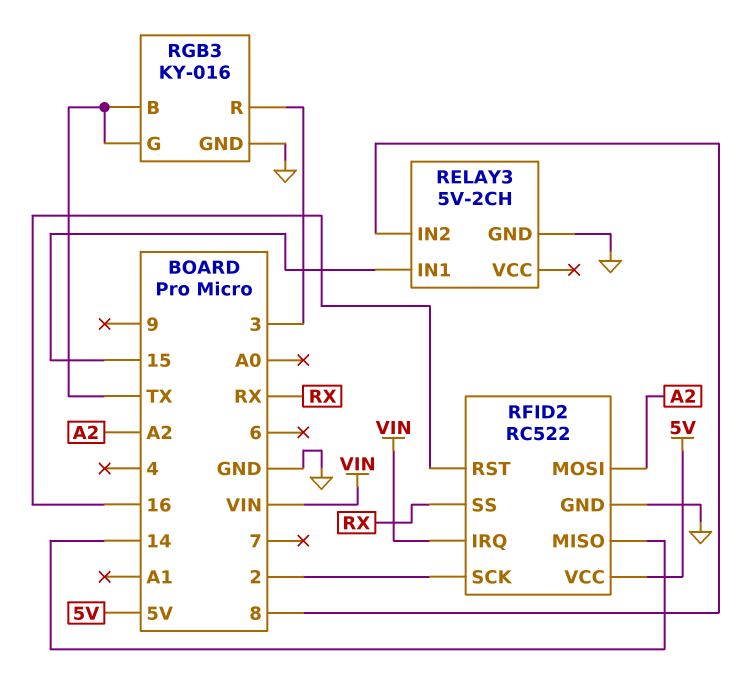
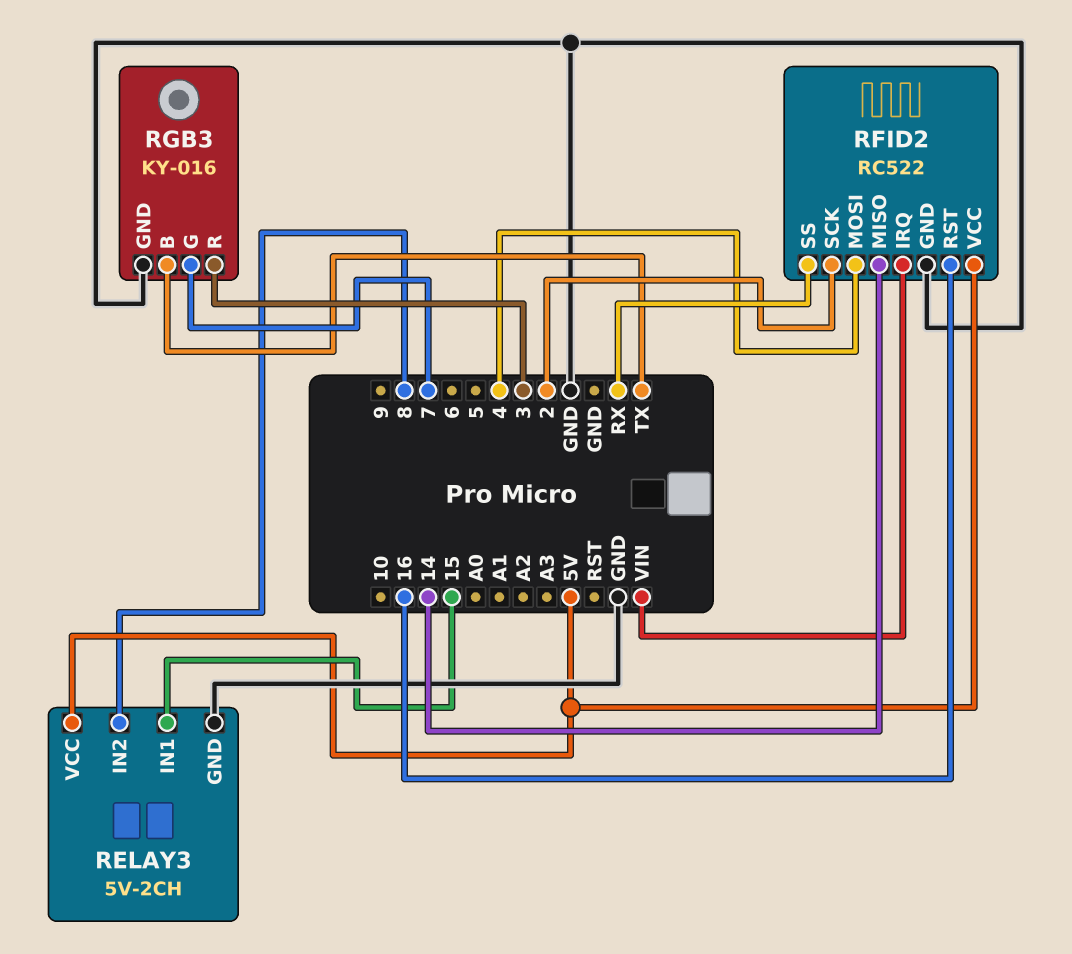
RELAY3 pin VCC: none -> 5V
RFID2 pin MOSI: A2 -> 4
RGB3 pin G: TX -> 7

